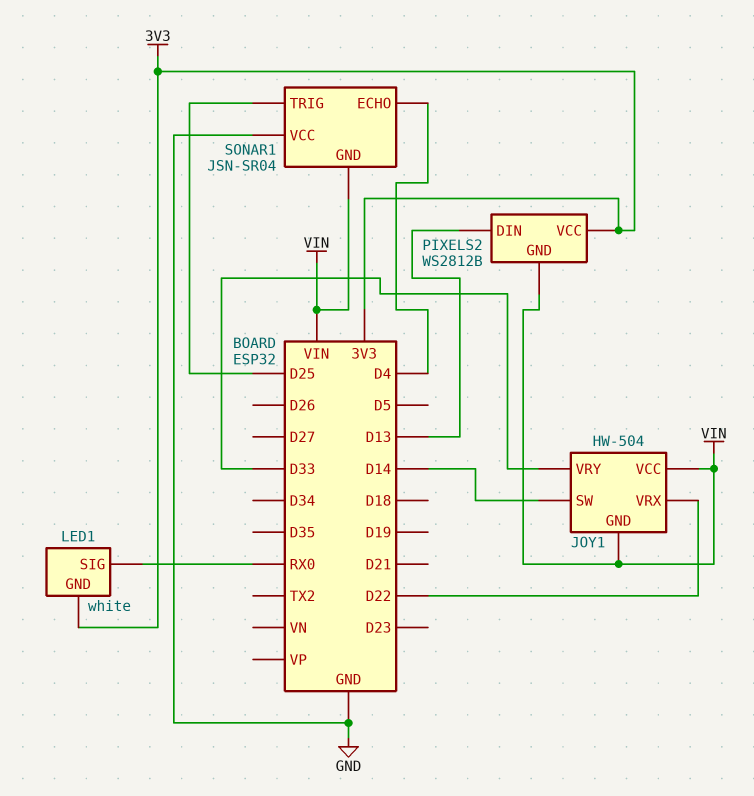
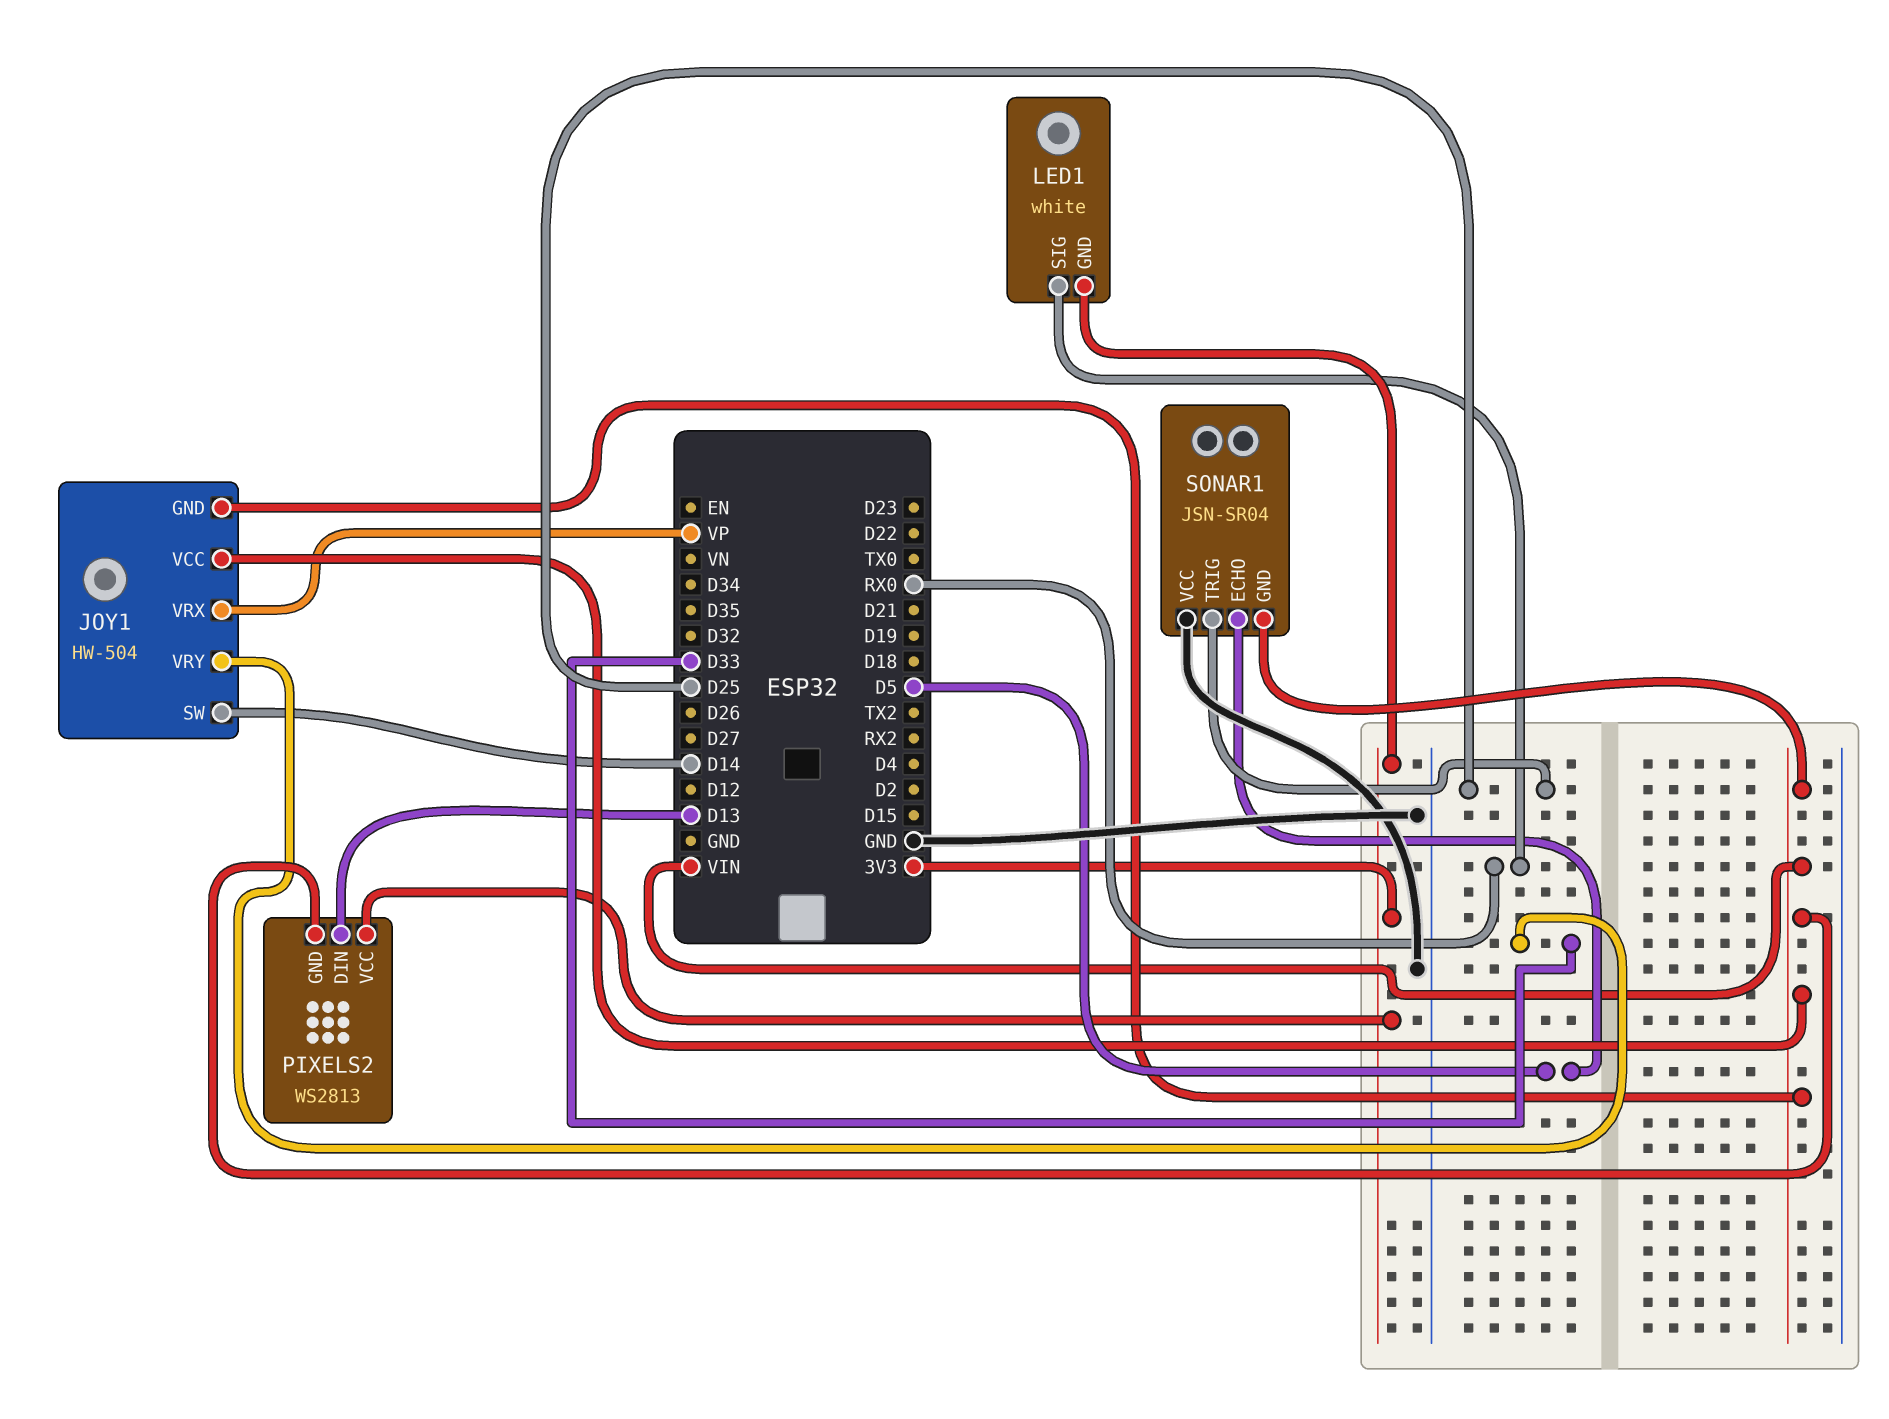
JOY1 pin VRX: D22 -> VP
PIXELS2: WS2812B -> WS2813
SONAR1 pin ECHO: D4 -> D5

